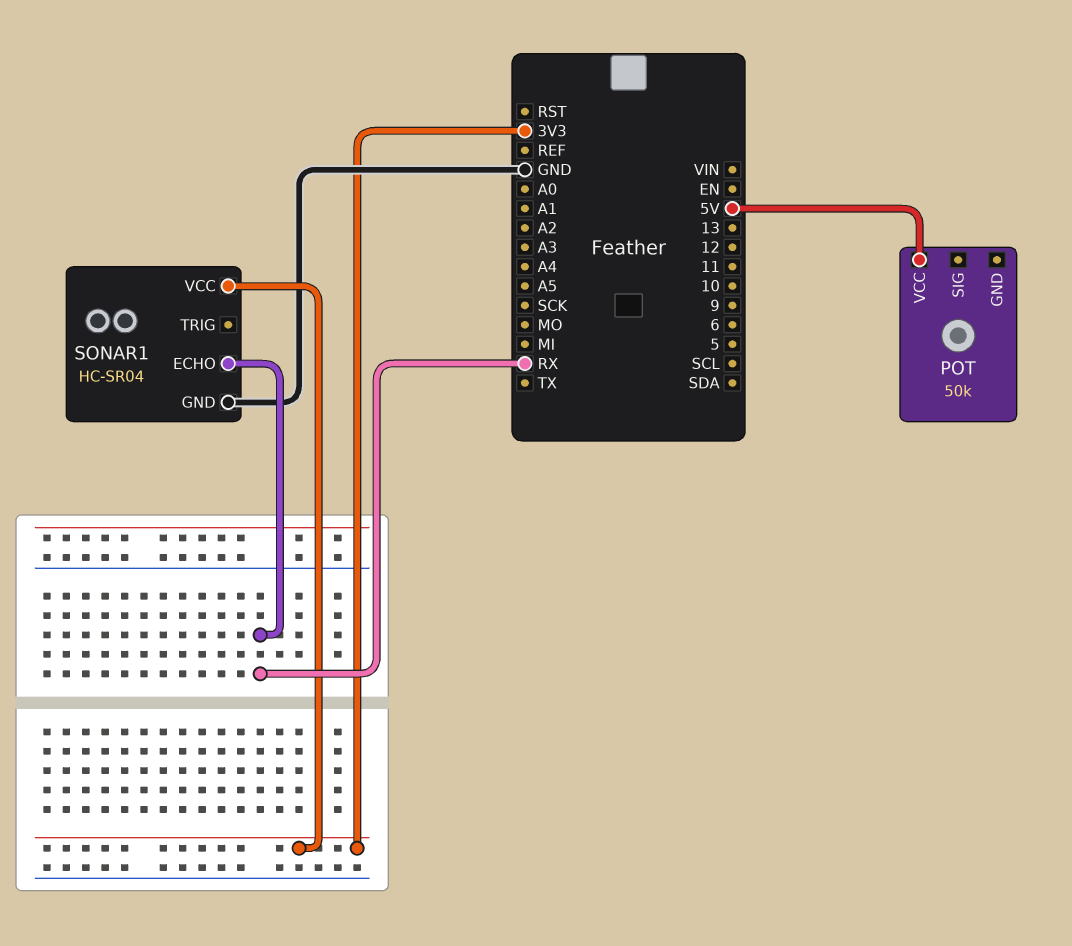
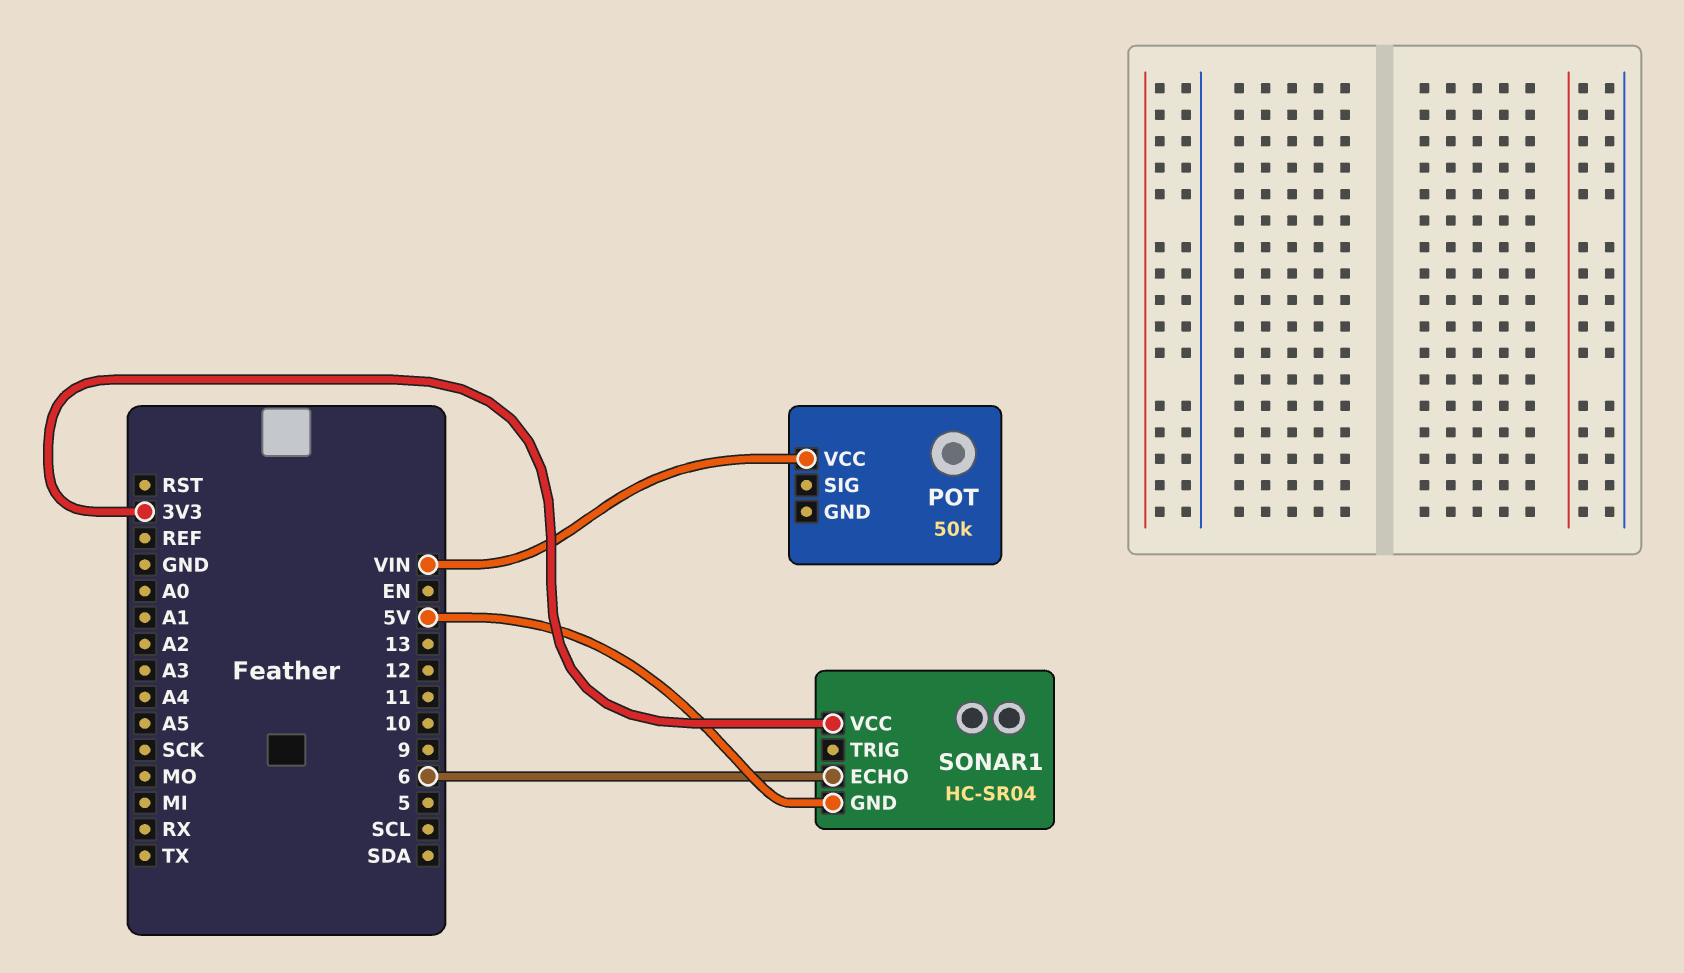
POT pin VCC: 5V -> VIN
SONAR1 pin ECHO: RX -> 6
SONAR1 pin GND: GND -> 5V

